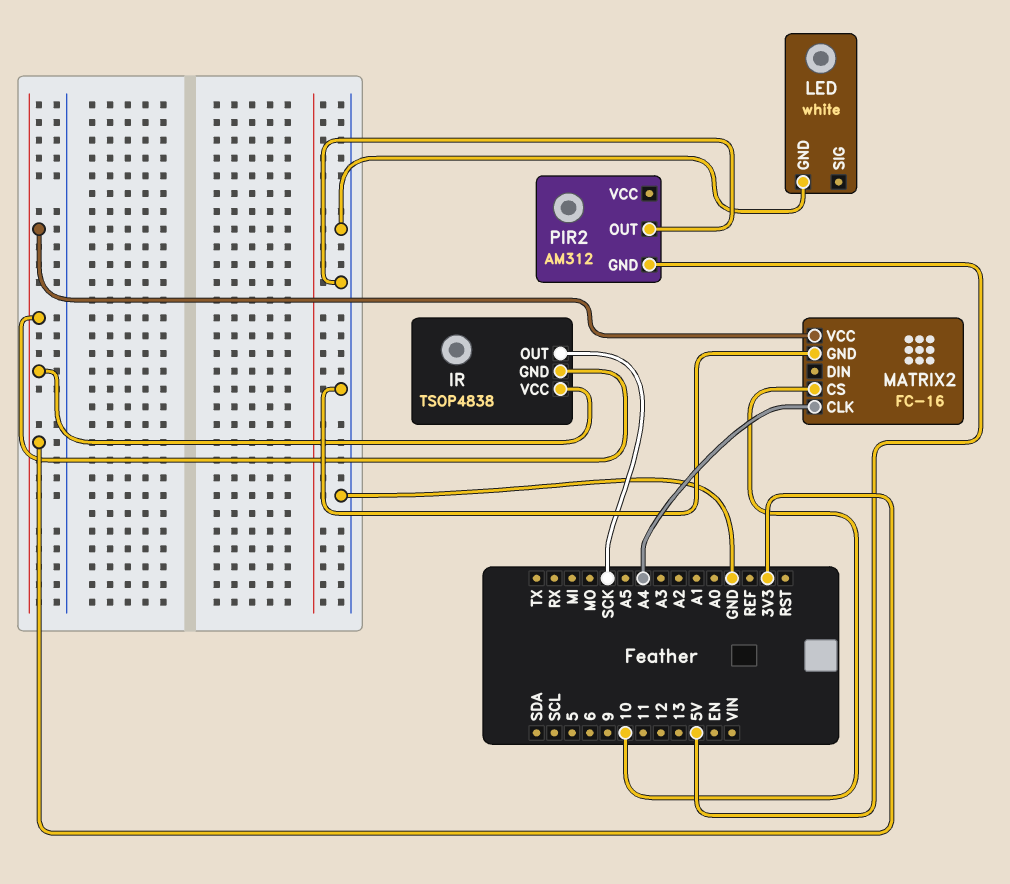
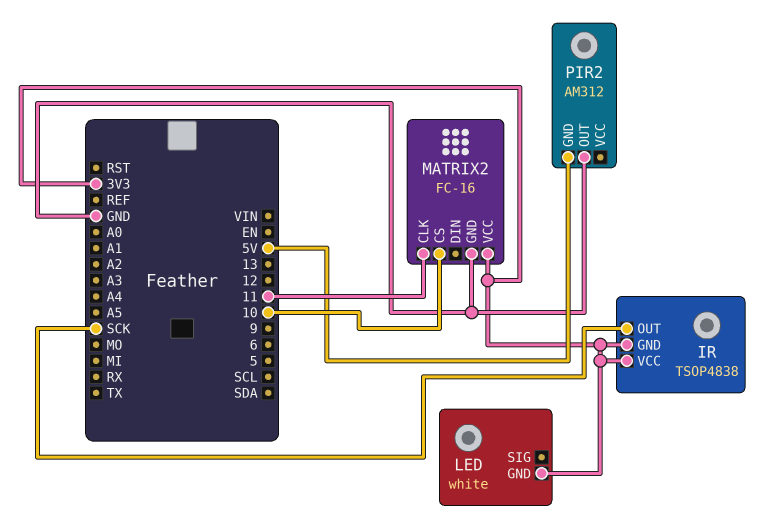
LED pin GND: GND -> 3V3
MATRIX2 pin CLK: A4 -> 11

